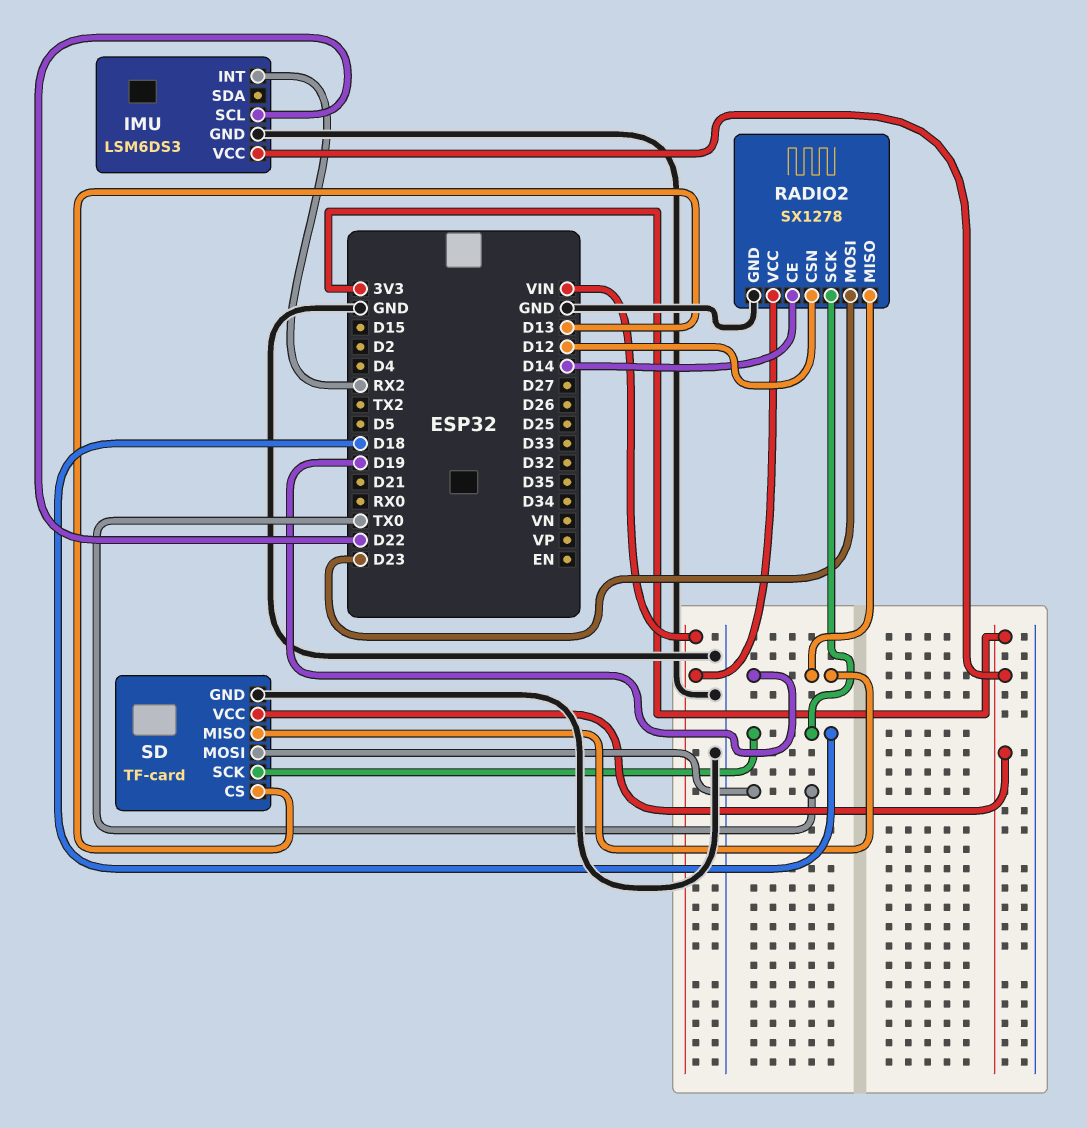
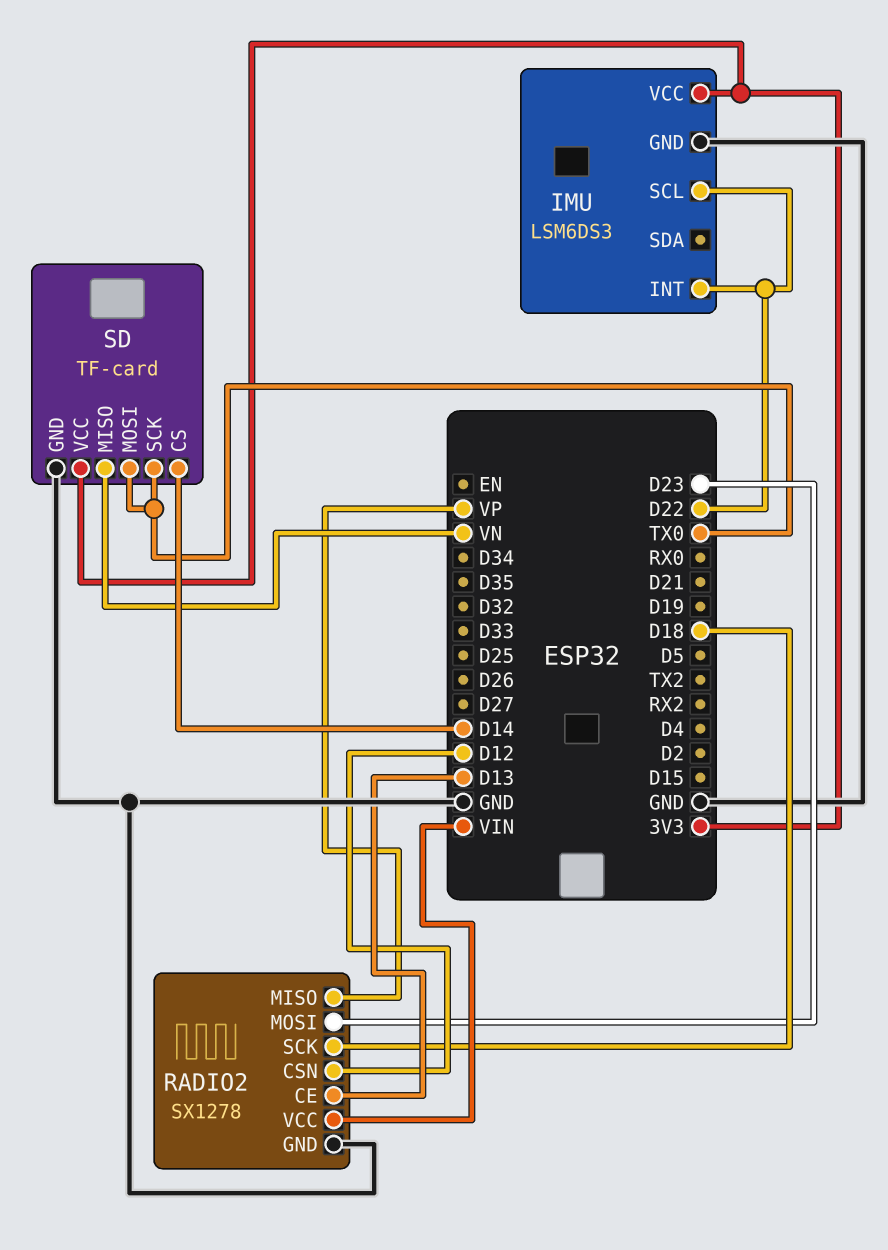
IMU pin INT: RX2 -> D22
RADIO2 pin CE: D14 -> D13
RADIO2 pin MISO: D19 -> VP
SD pin CS: D13 -> D14
SD pin MISO: D19 -> VN
SD pin SCK: D18 -> TX0

